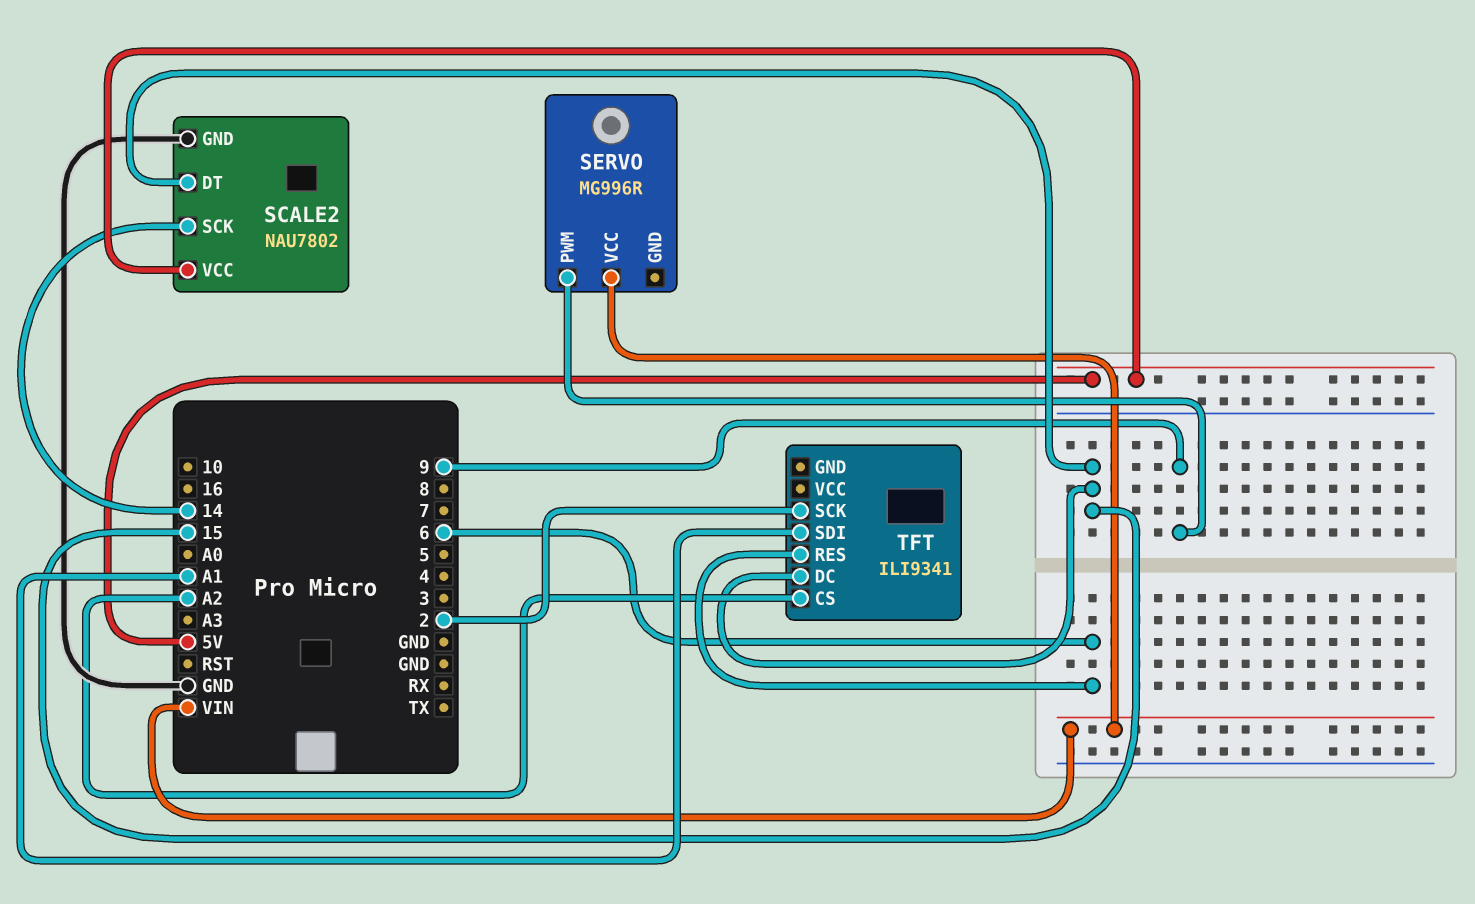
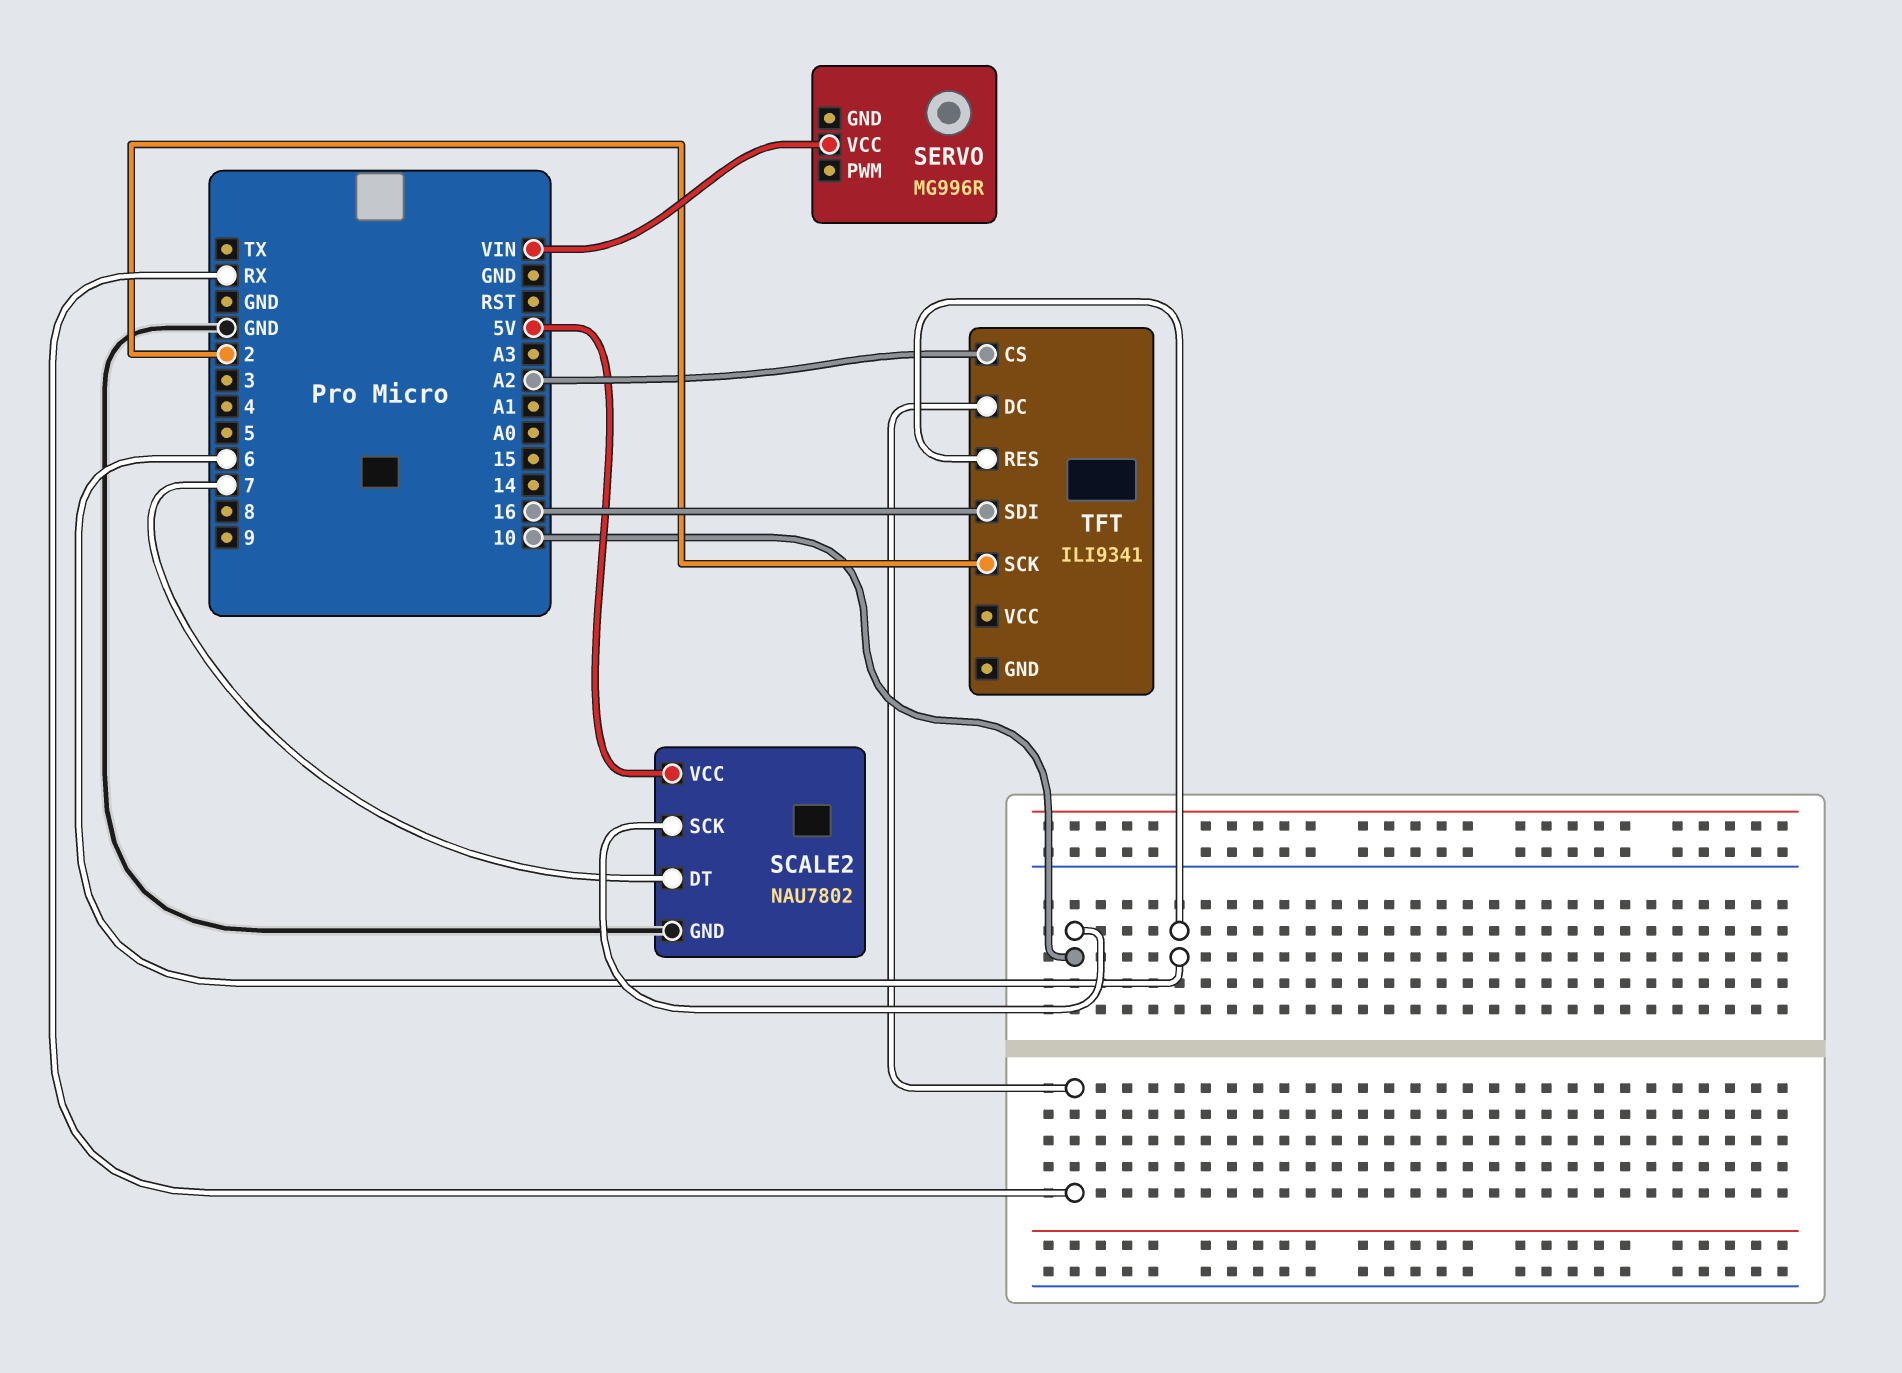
SCALE2 pin DT: 15 -> 7
SCALE2 pin SCK: 14 -> 10
SERVO pin PWM: 9 -> none
TFT pin DC: 15 -> RX
TFT pin SDI: A1 -> 16

